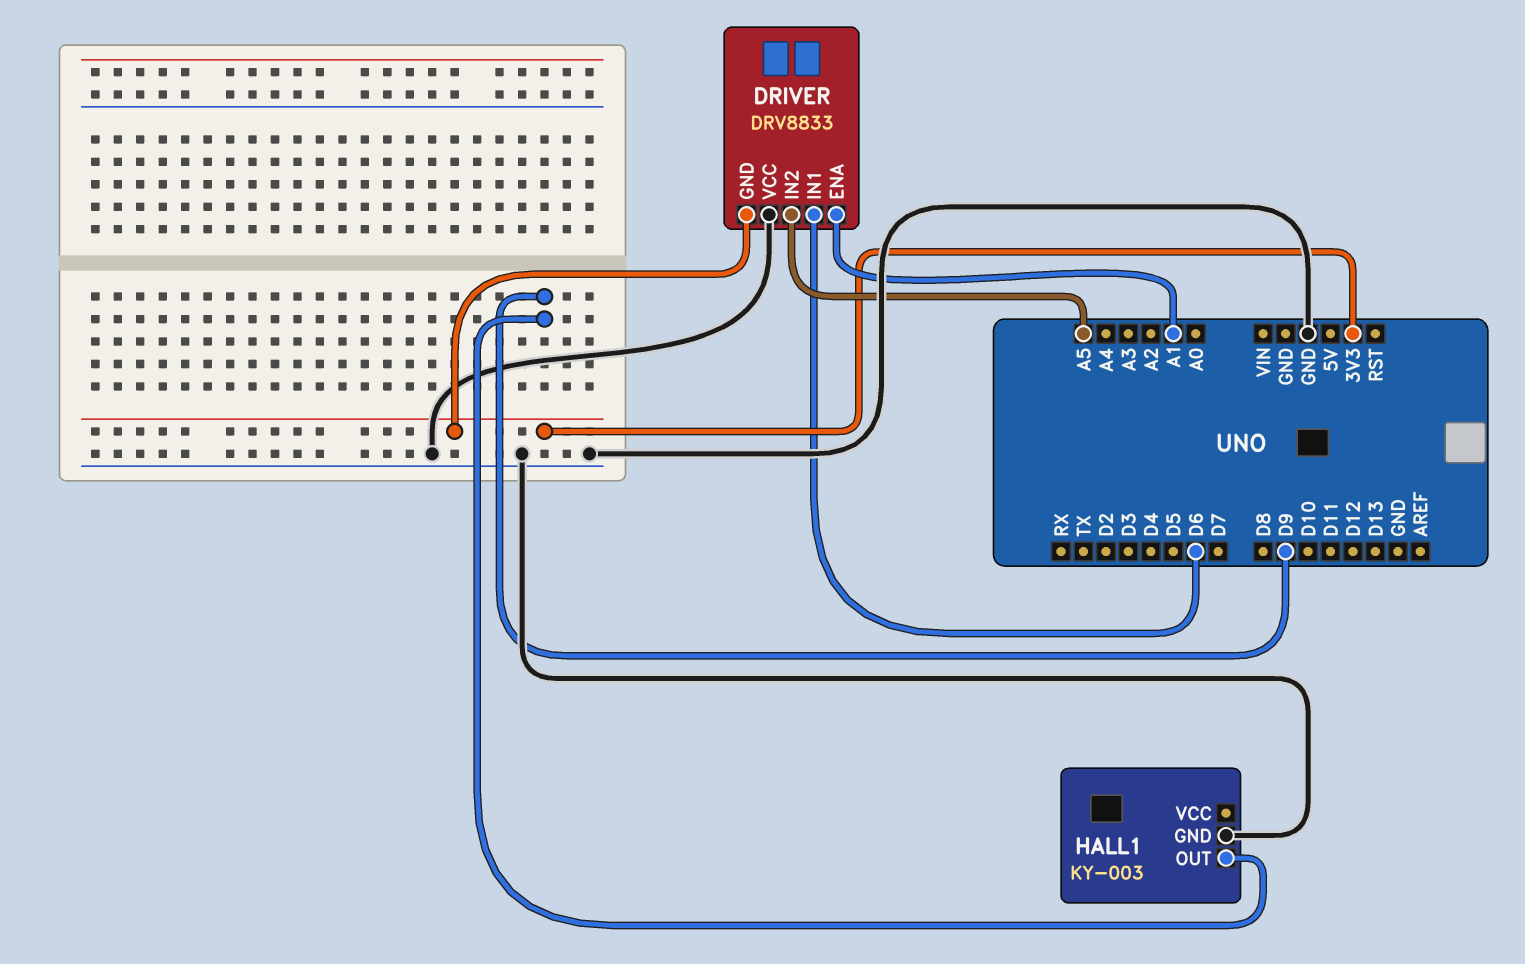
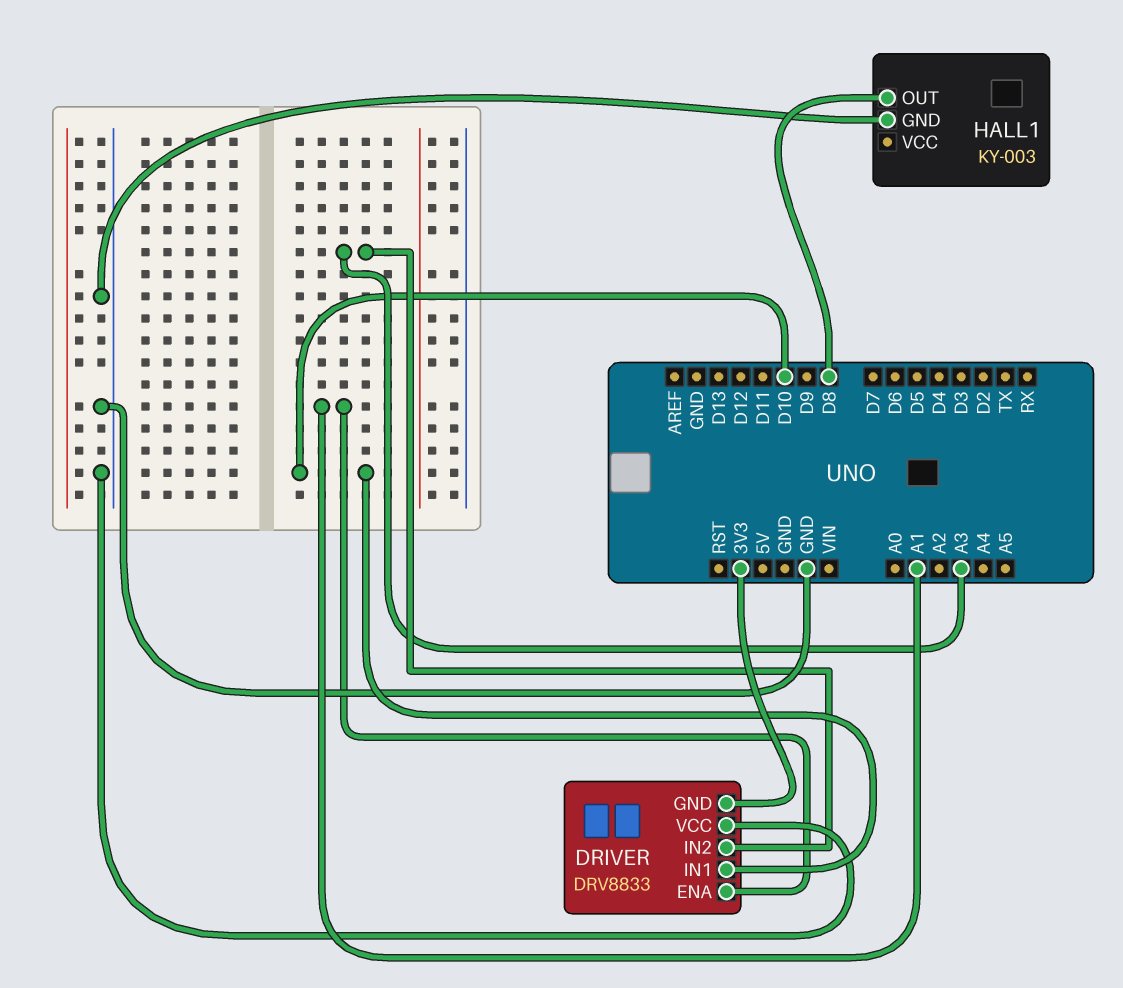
DRIVER pin IN1: D6 -> D10
DRIVER pin IN2: A5 -> A3
HALL1 pin OUT: D9 -> D8

